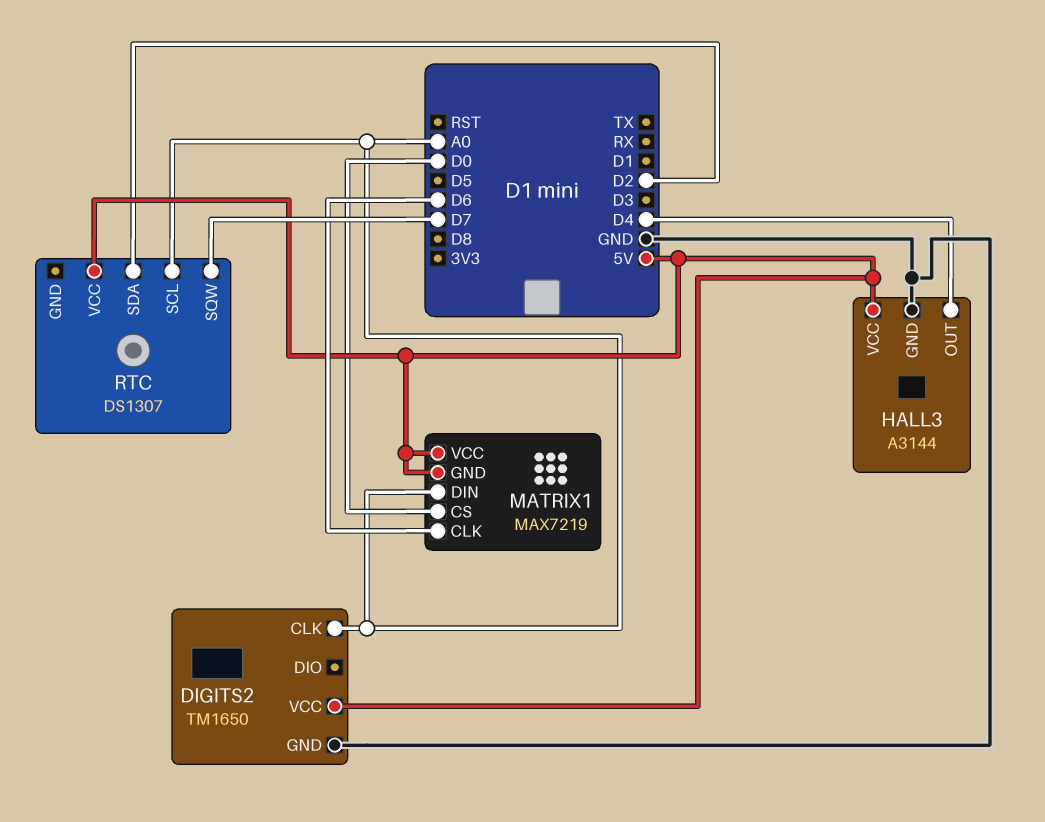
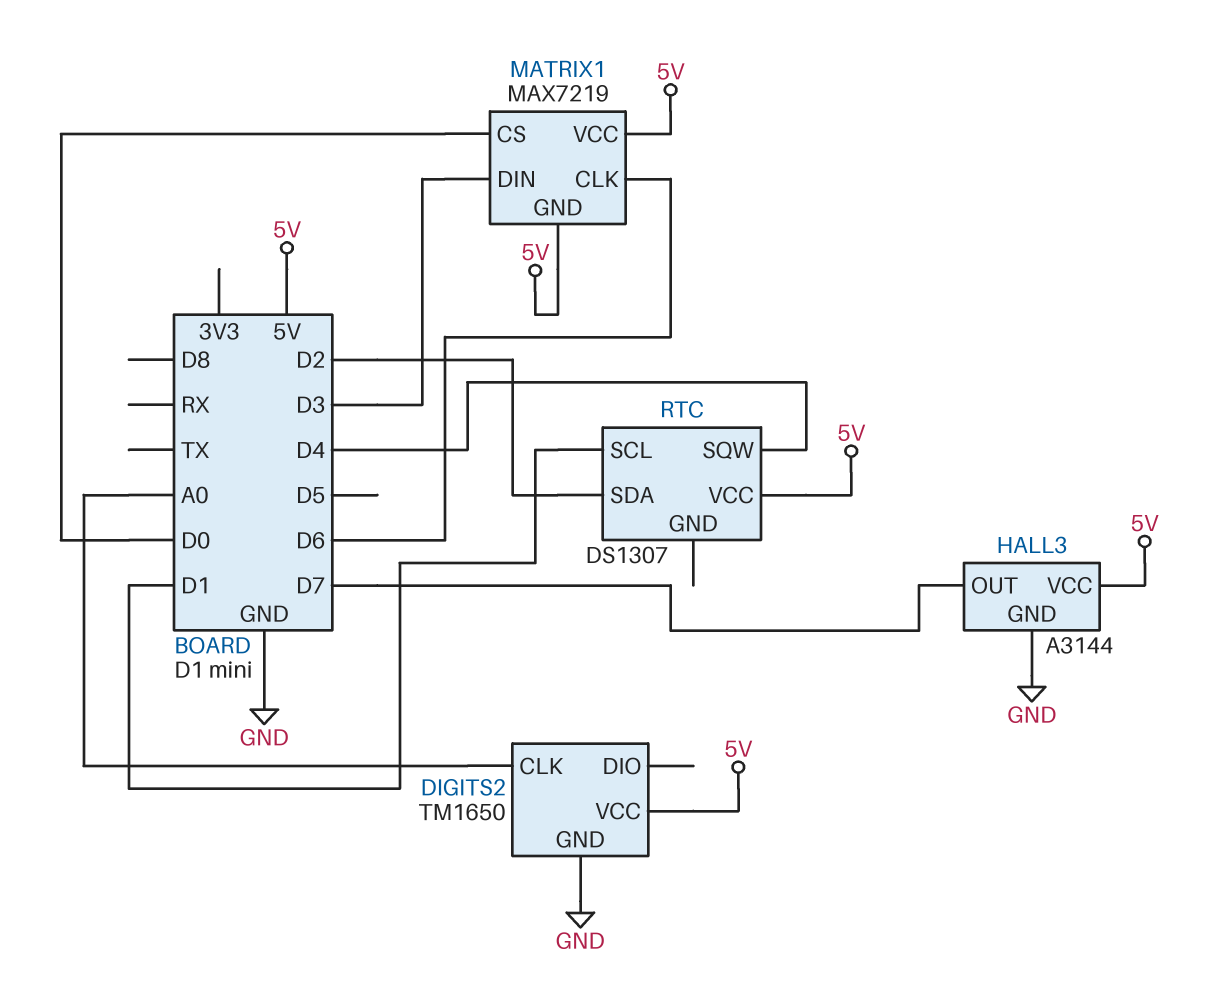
HALL3 pin OUT: D4 -> D7
MATRIX1 pin DIN: A0 -> D3
RTC pin SCL: A0 -> D1
RTC pin SQW: D7 -> D4

